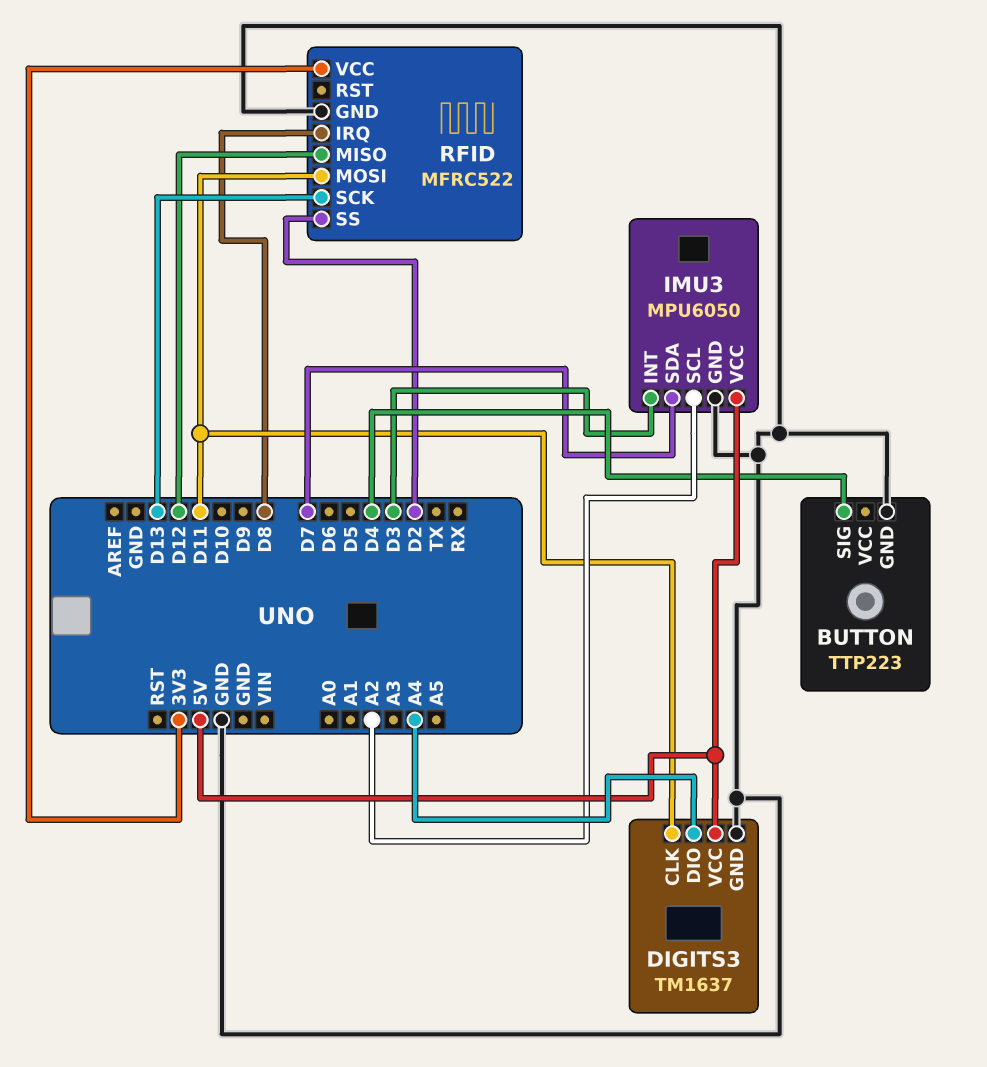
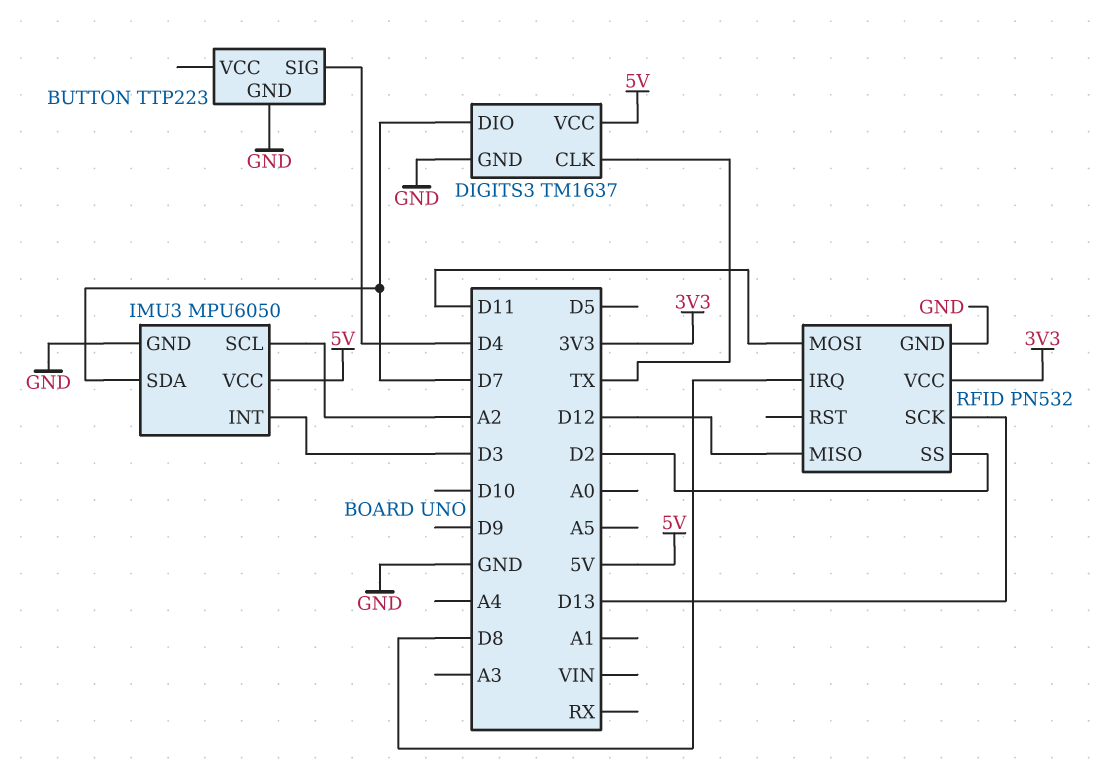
DIGITS3 pin CLK: D11 -> TX
DIGITS3 pin DIO: A4 -> D7
RFID: MFRC522 -> PN532

